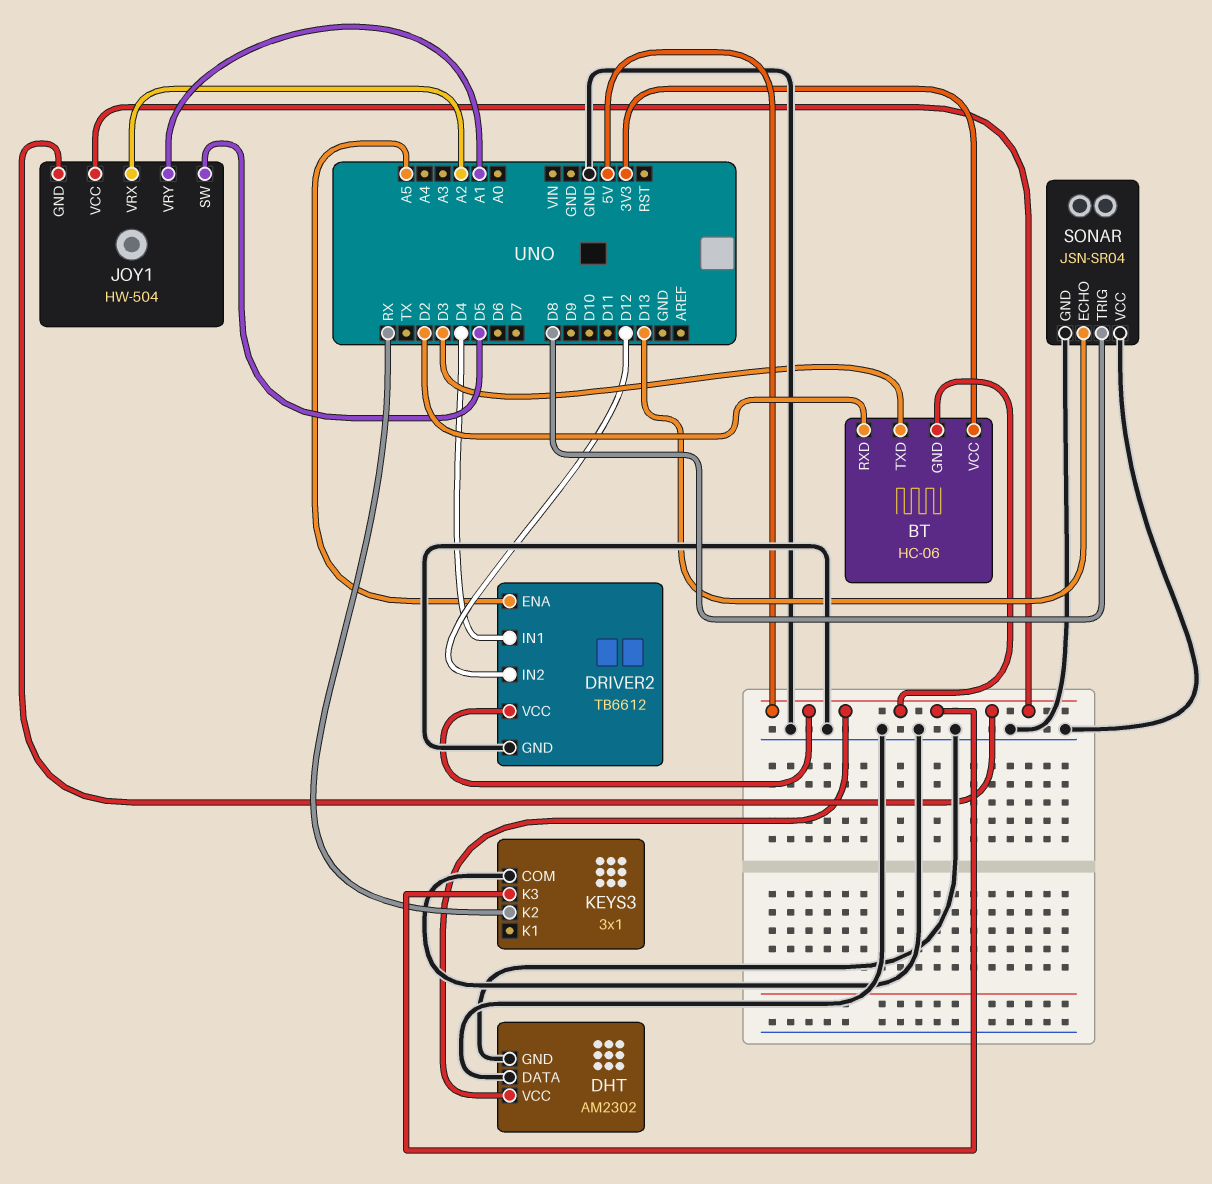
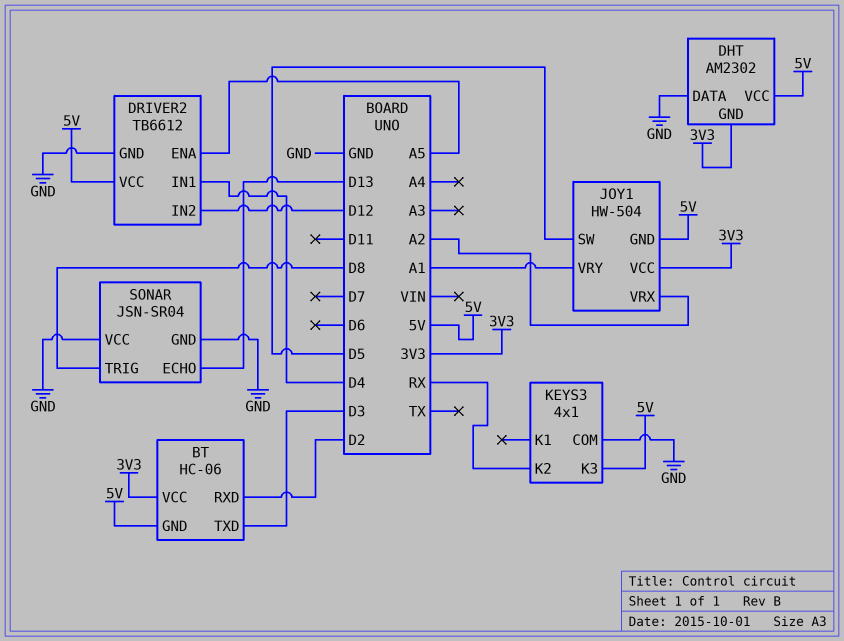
DHT pin GND: GND -> 3V3
JOY1 pin VCC: 5V -> 3V3
KEYS3: 3x1 -> 4x1

